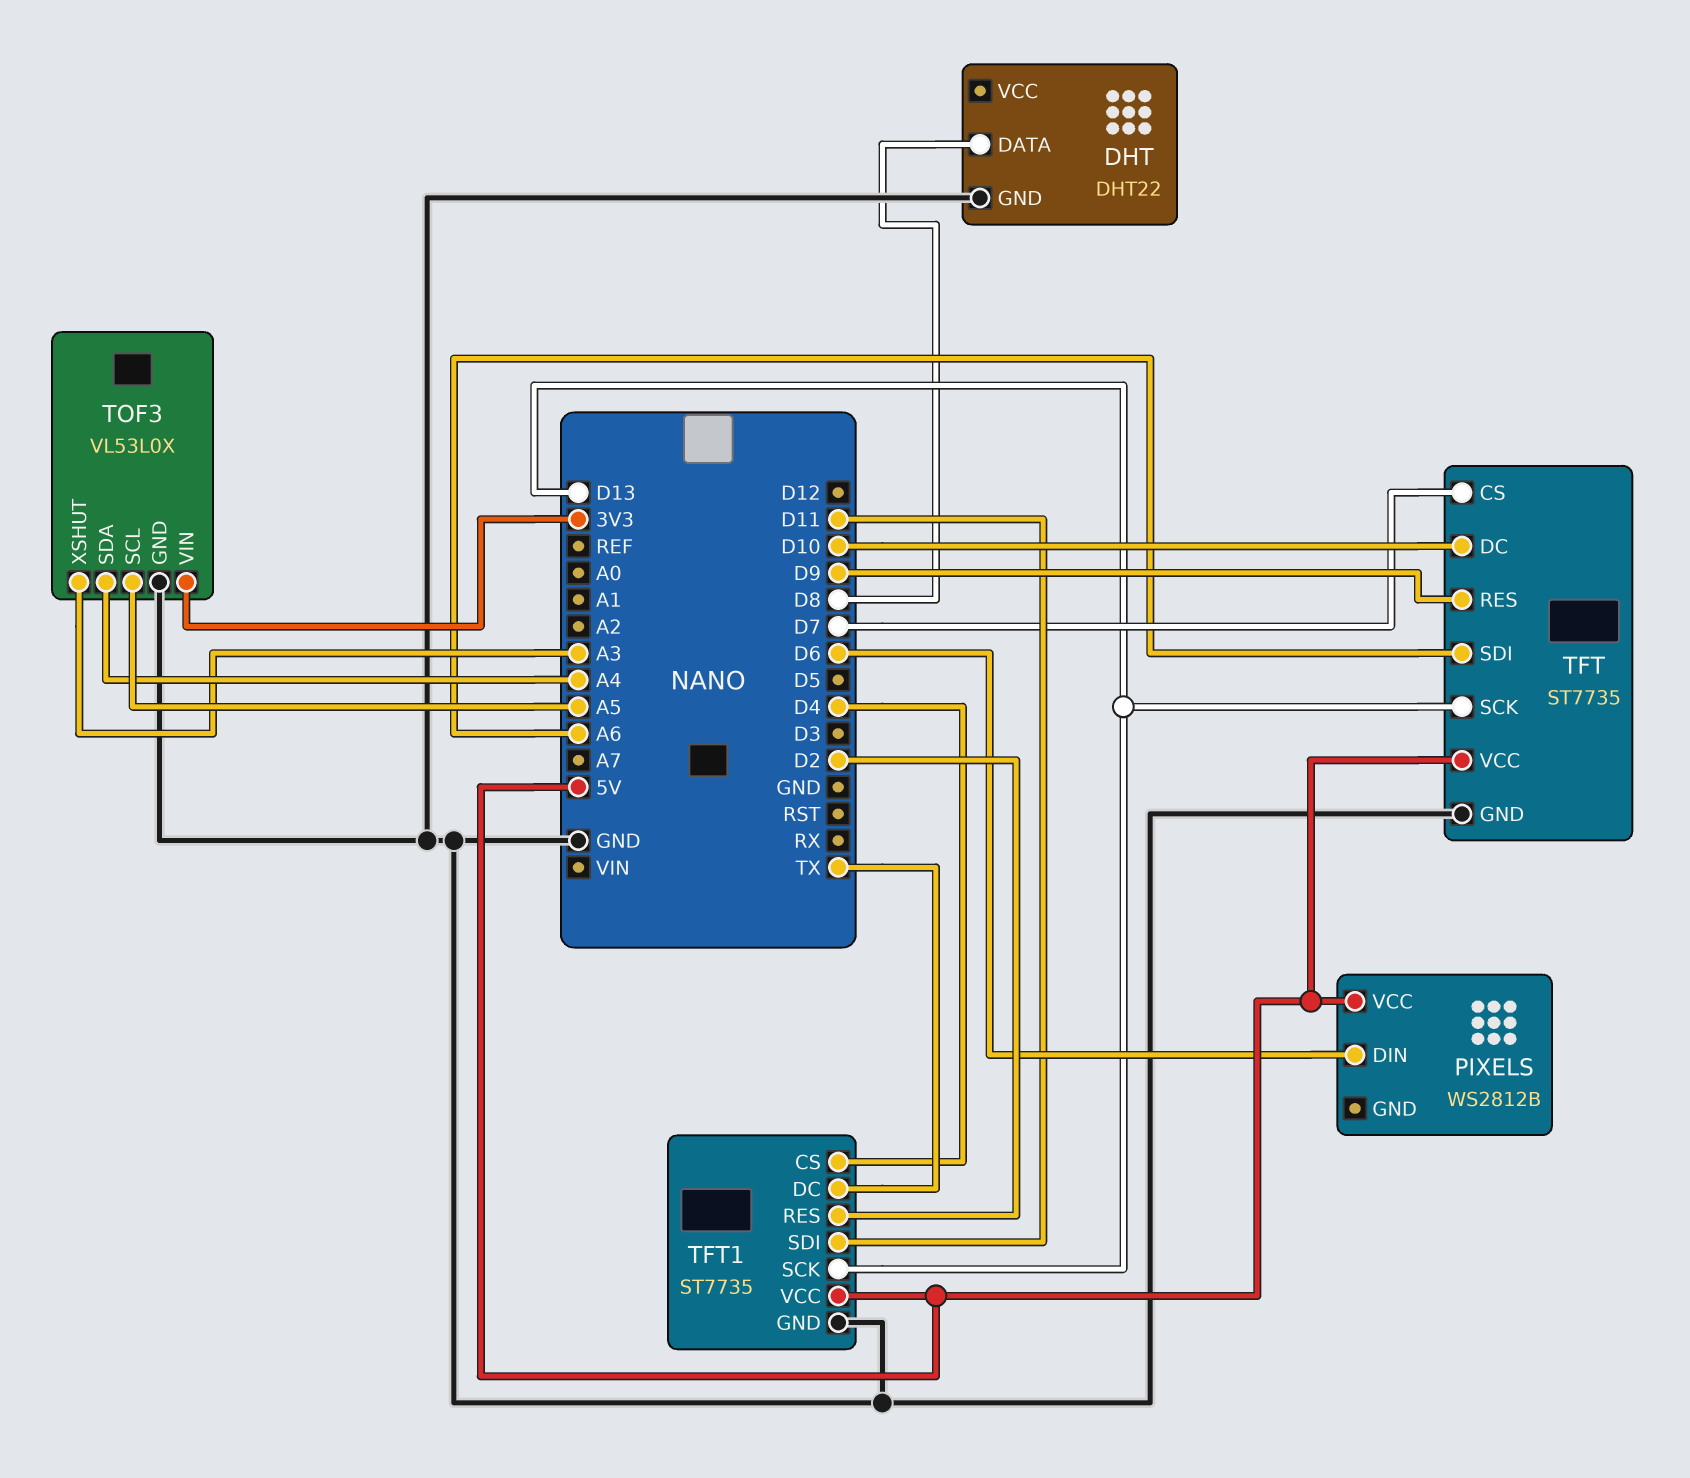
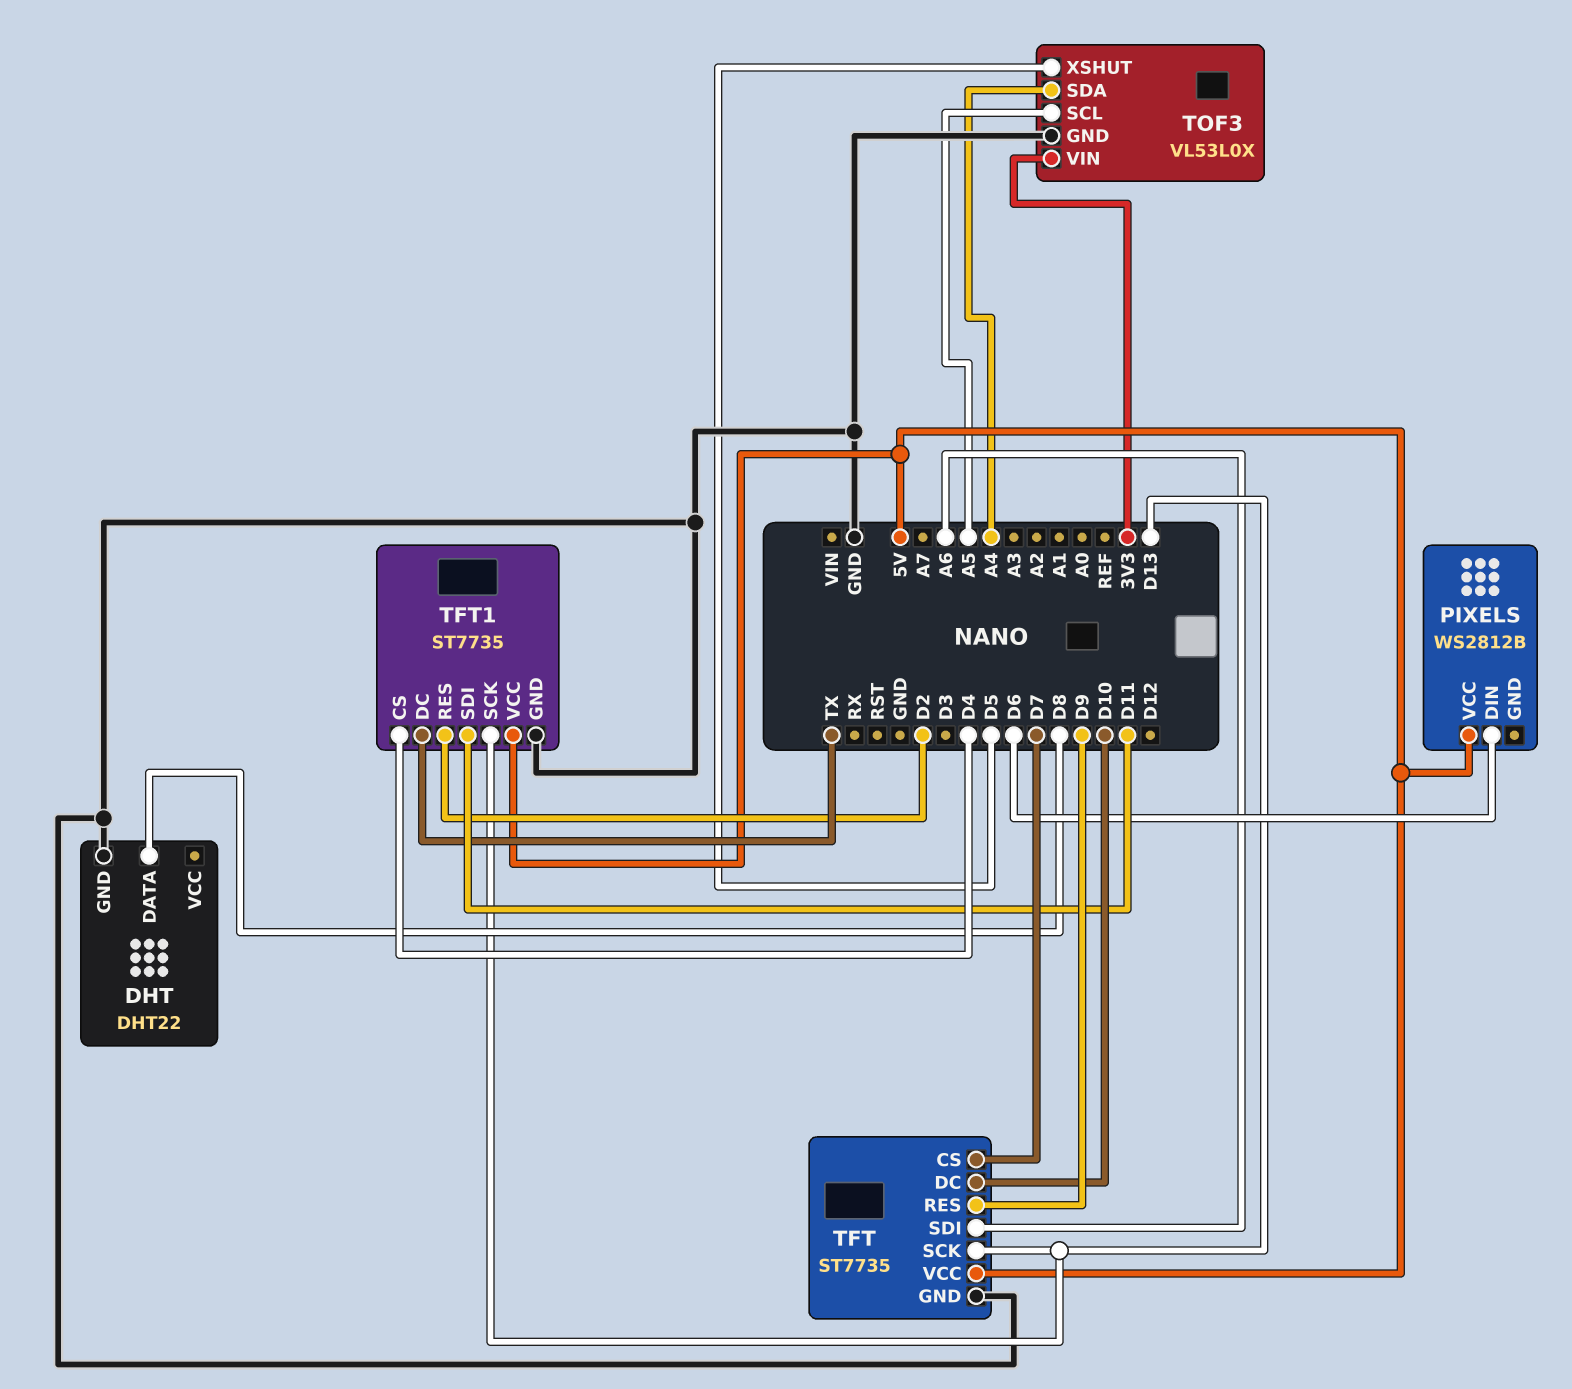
TOF3 pin XSHUT: A3 -> D5

